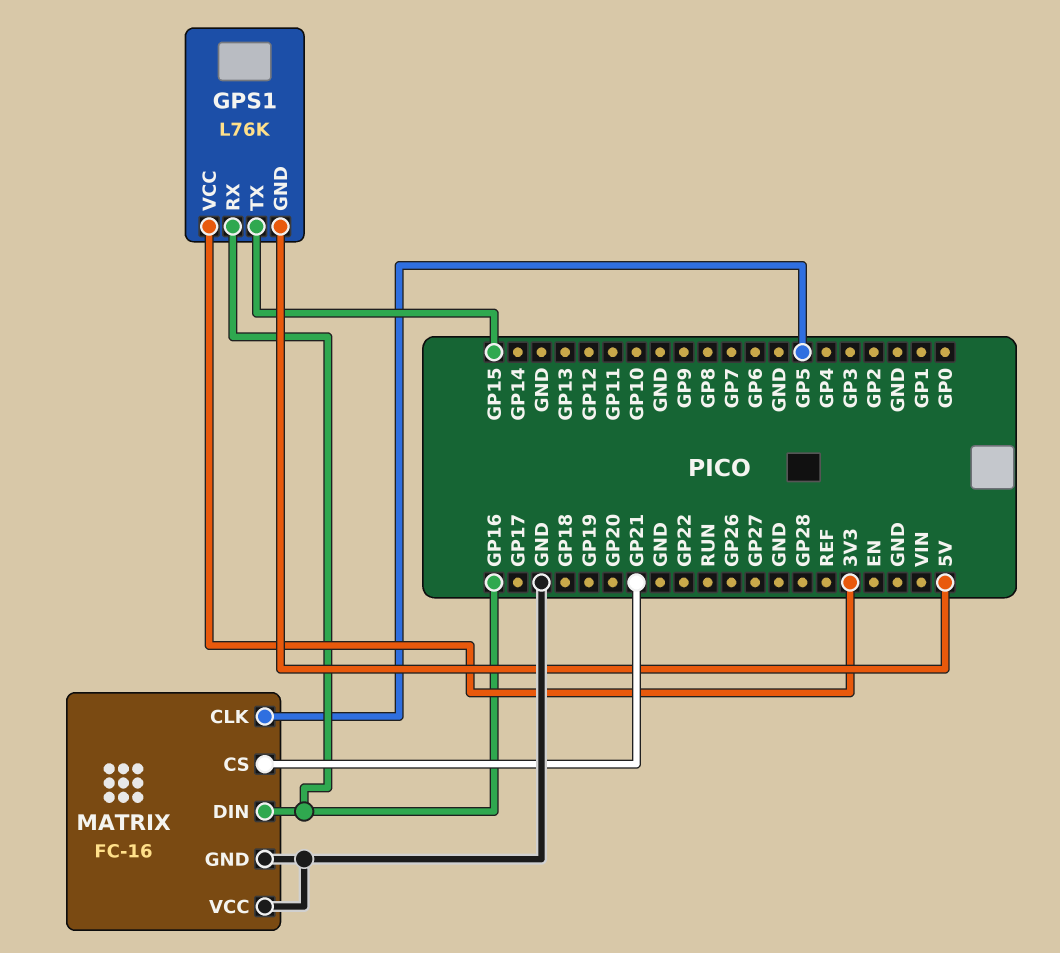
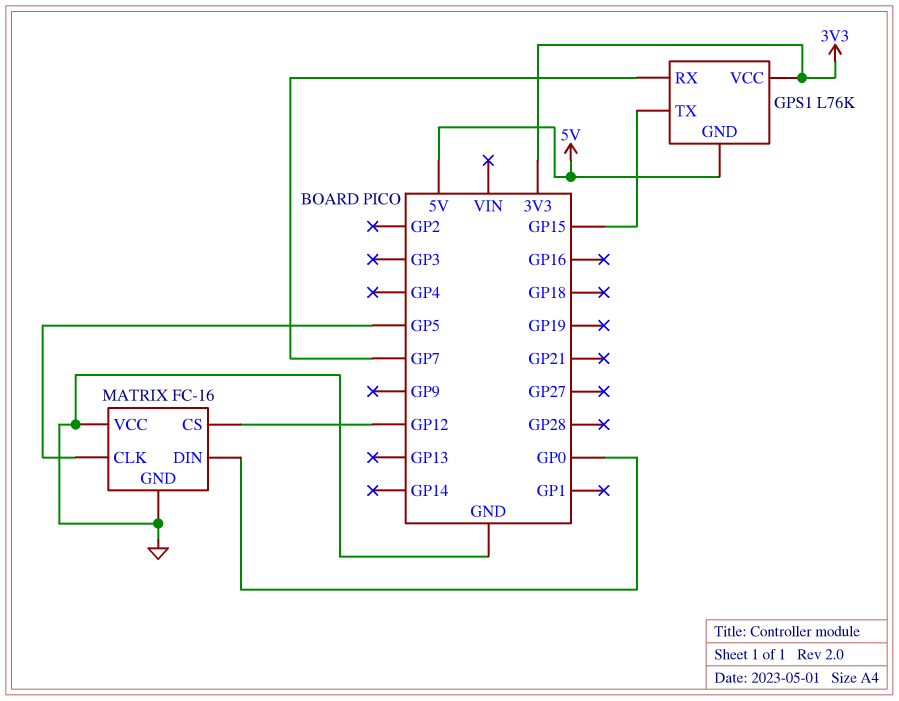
GPS1 pin RX: GP16 -> GP7
MATRIX pin CS: GP21 -> GP12
MATRIX pin DIN: GP16 -> GP0

